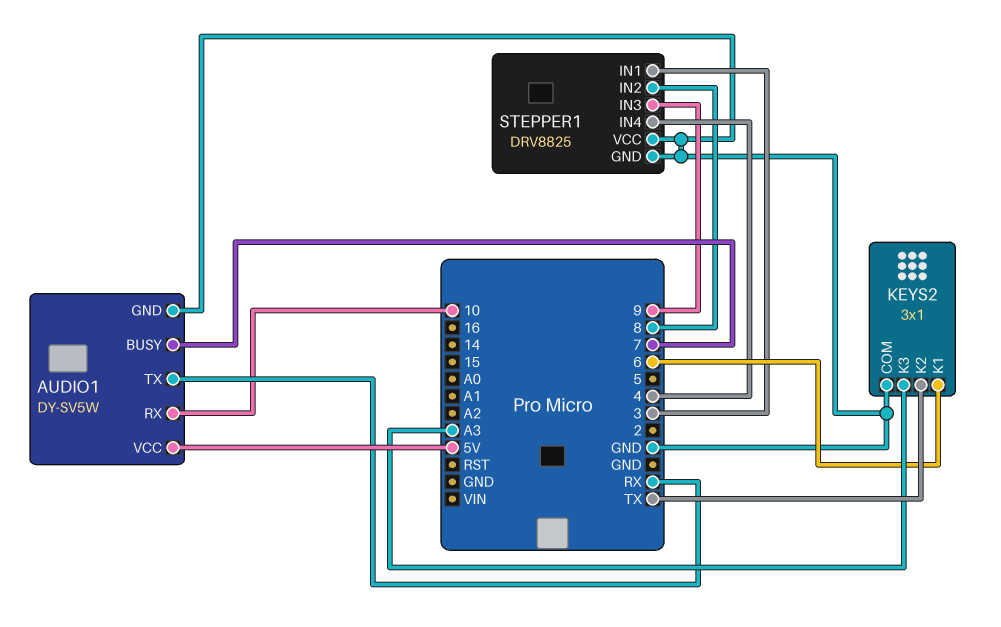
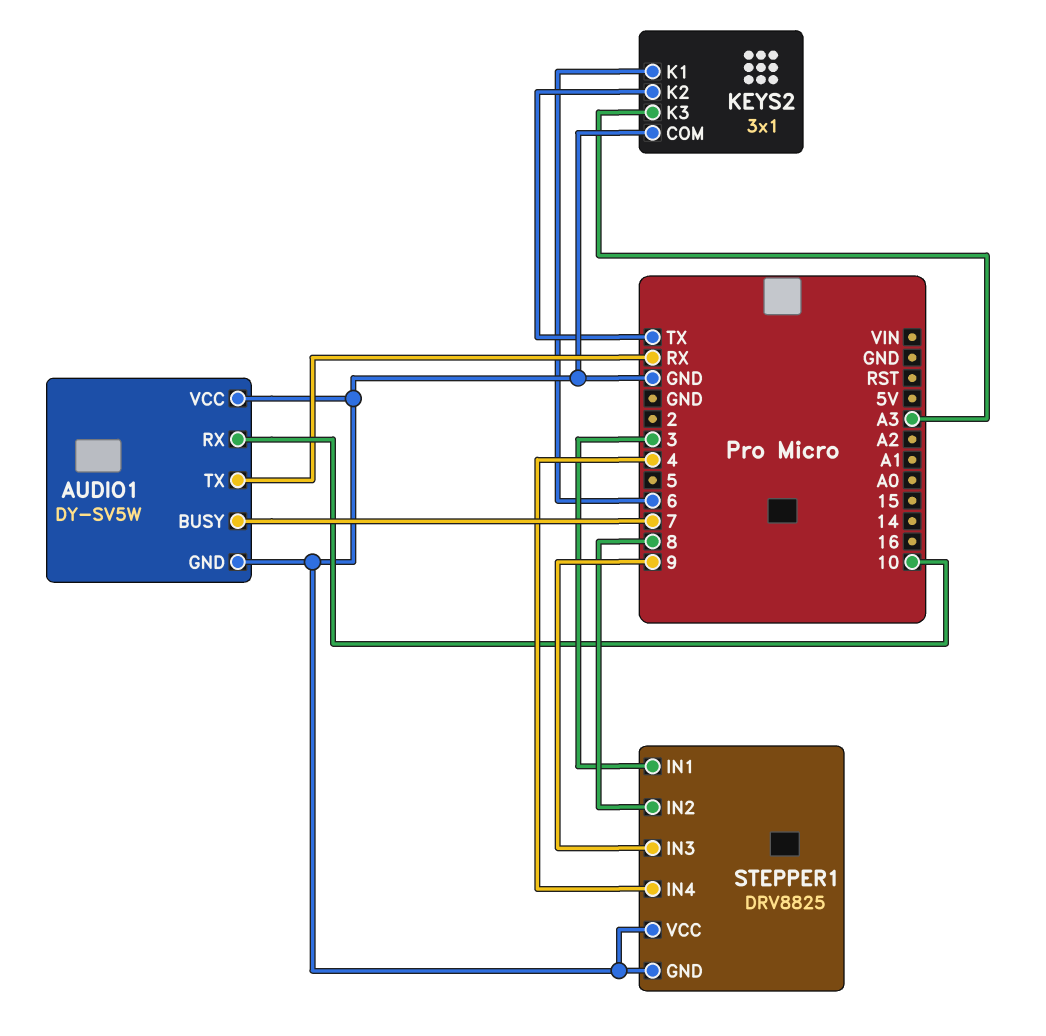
AUDIO1 pin VCC: 5V -> GND

